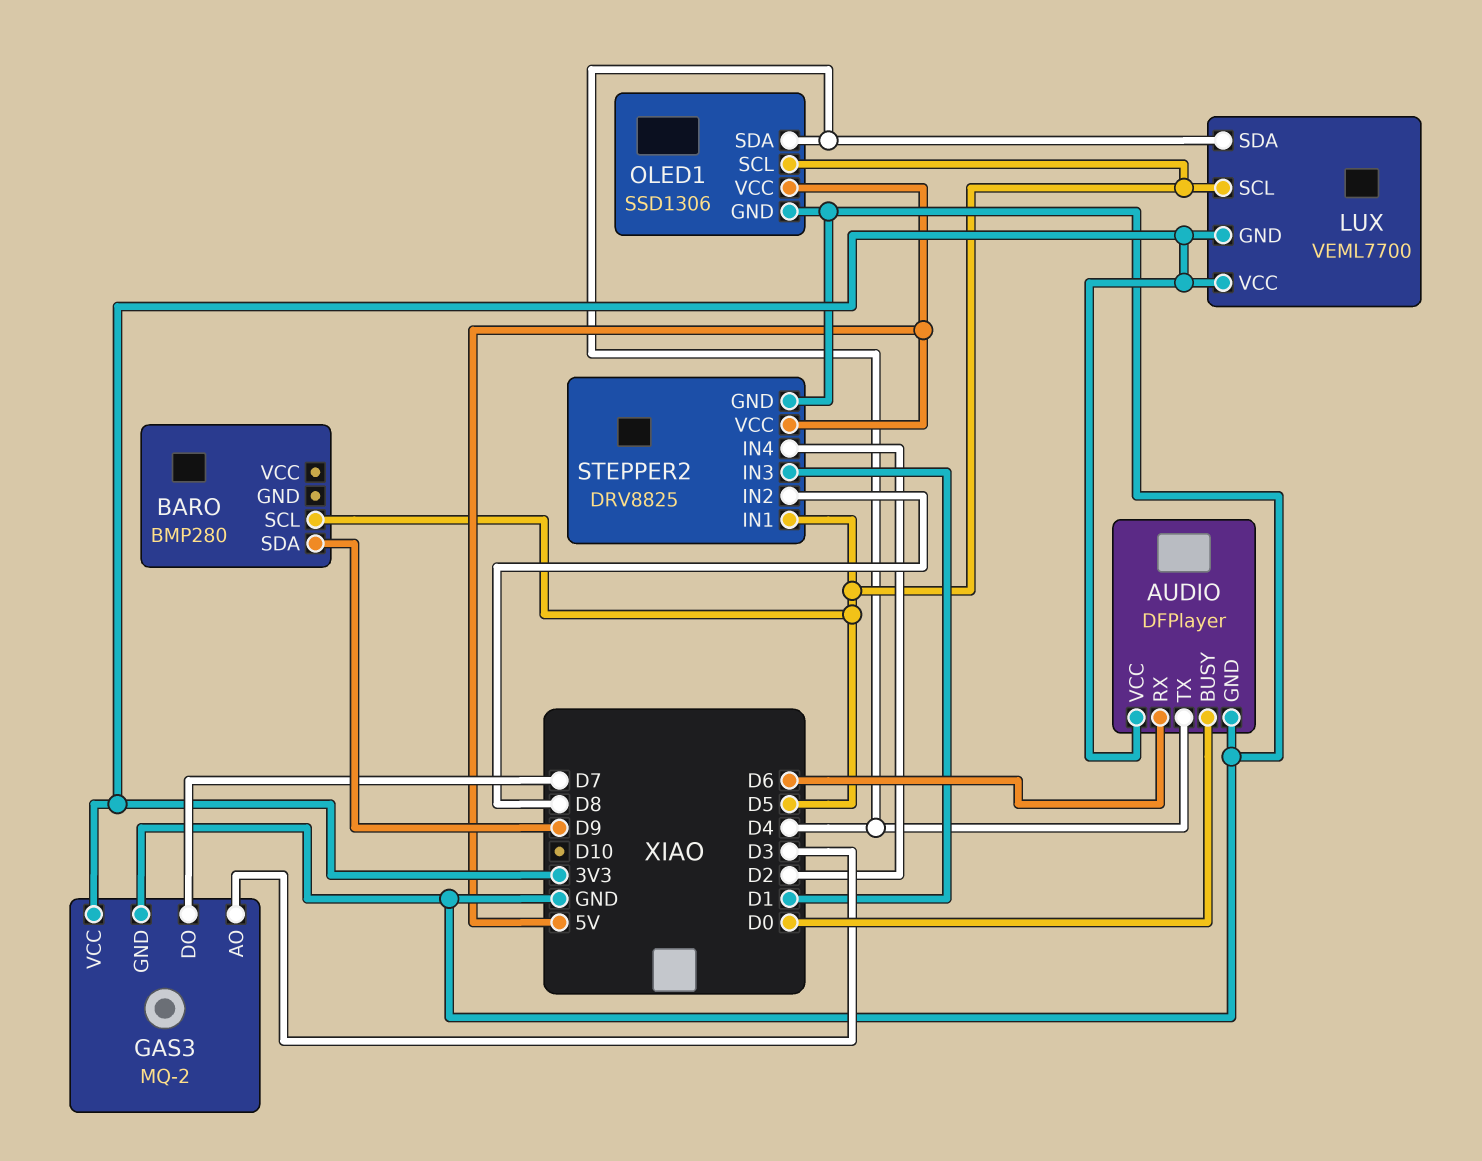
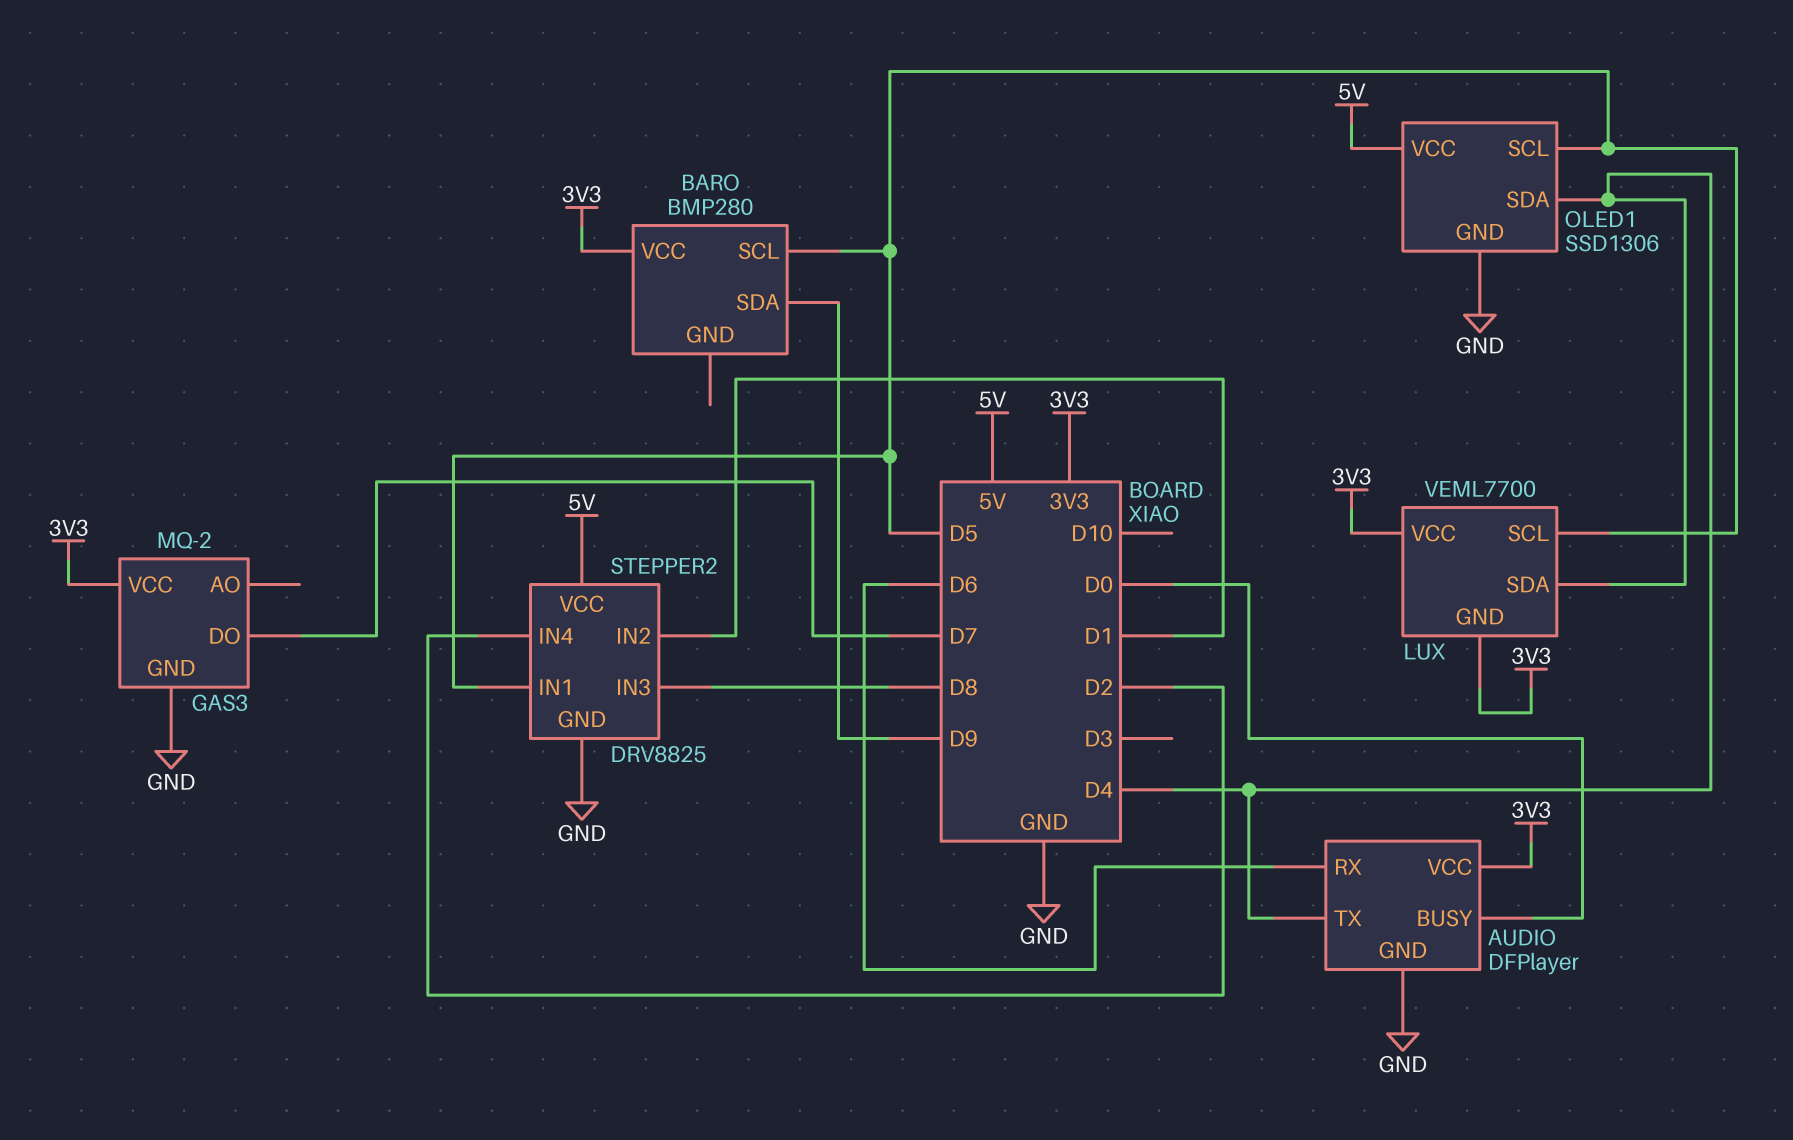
BARO pin VCC: none -> 3V3
GAS3 pin AO: D3 -> none
STEPPER2 pin IN2: D8 -> D1
STEPPER2 pin IN3: D1 -> D8

